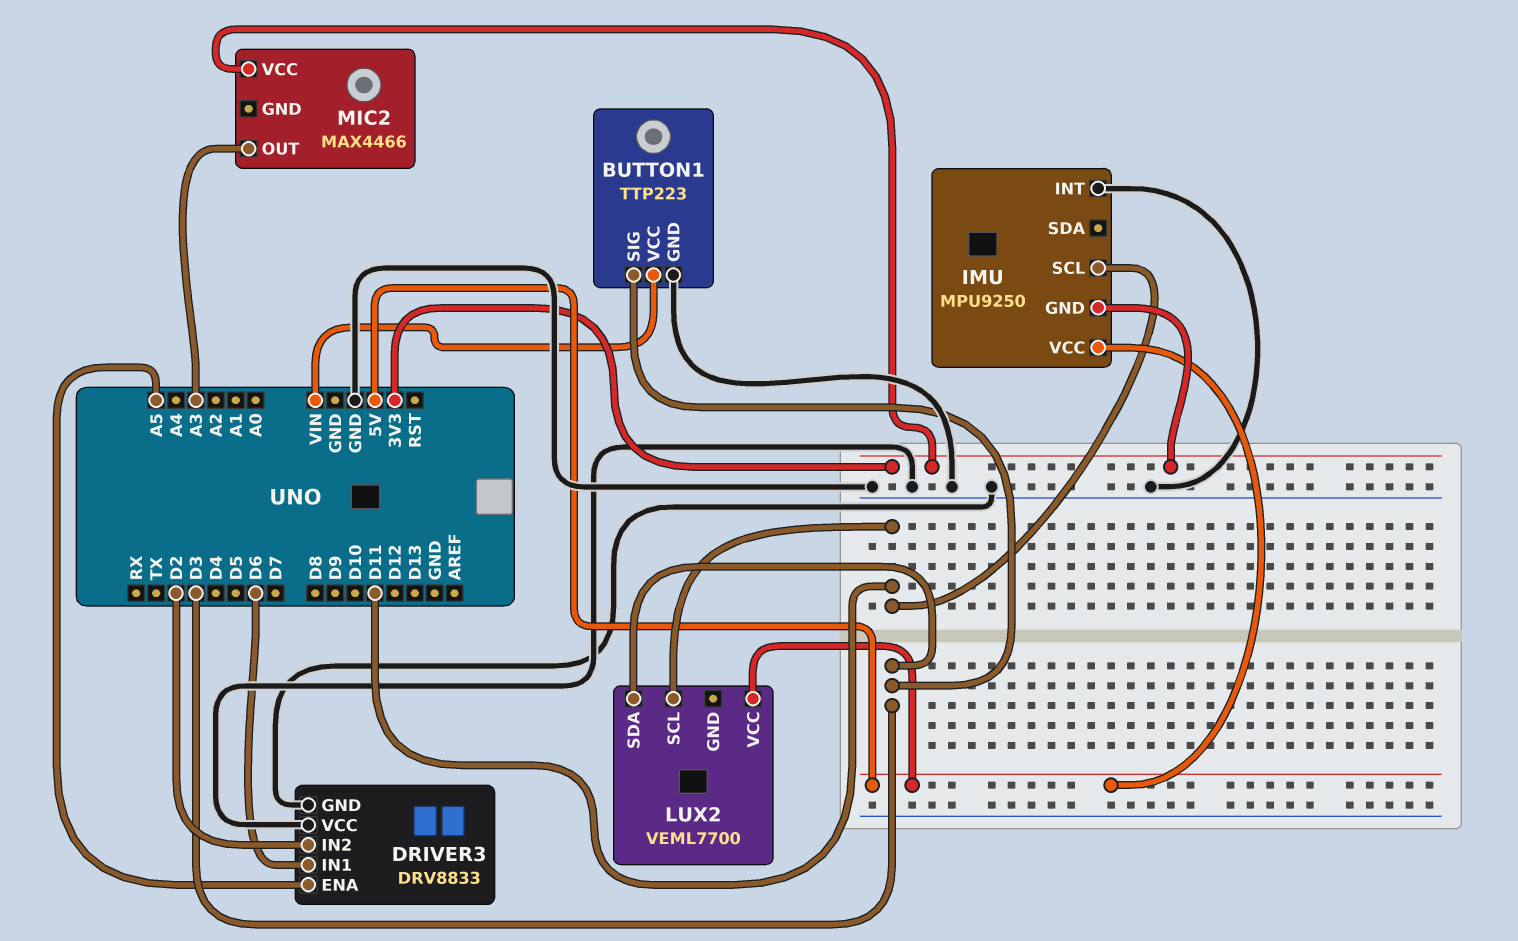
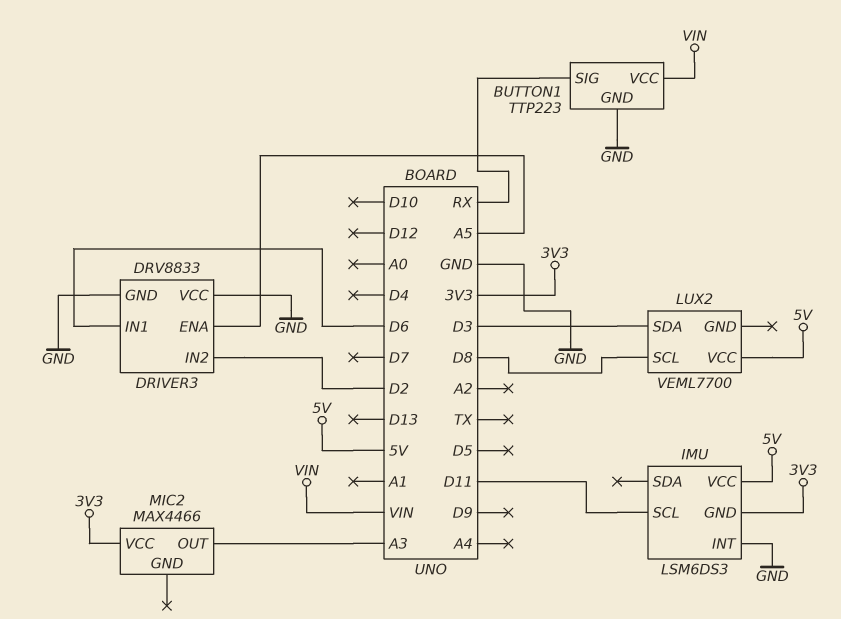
BUTTON1 pin SIG: D3 -> RX
IMU: MPU9250 -> LSM6DS3
LUX2 pin SCL: D11 -> D8

